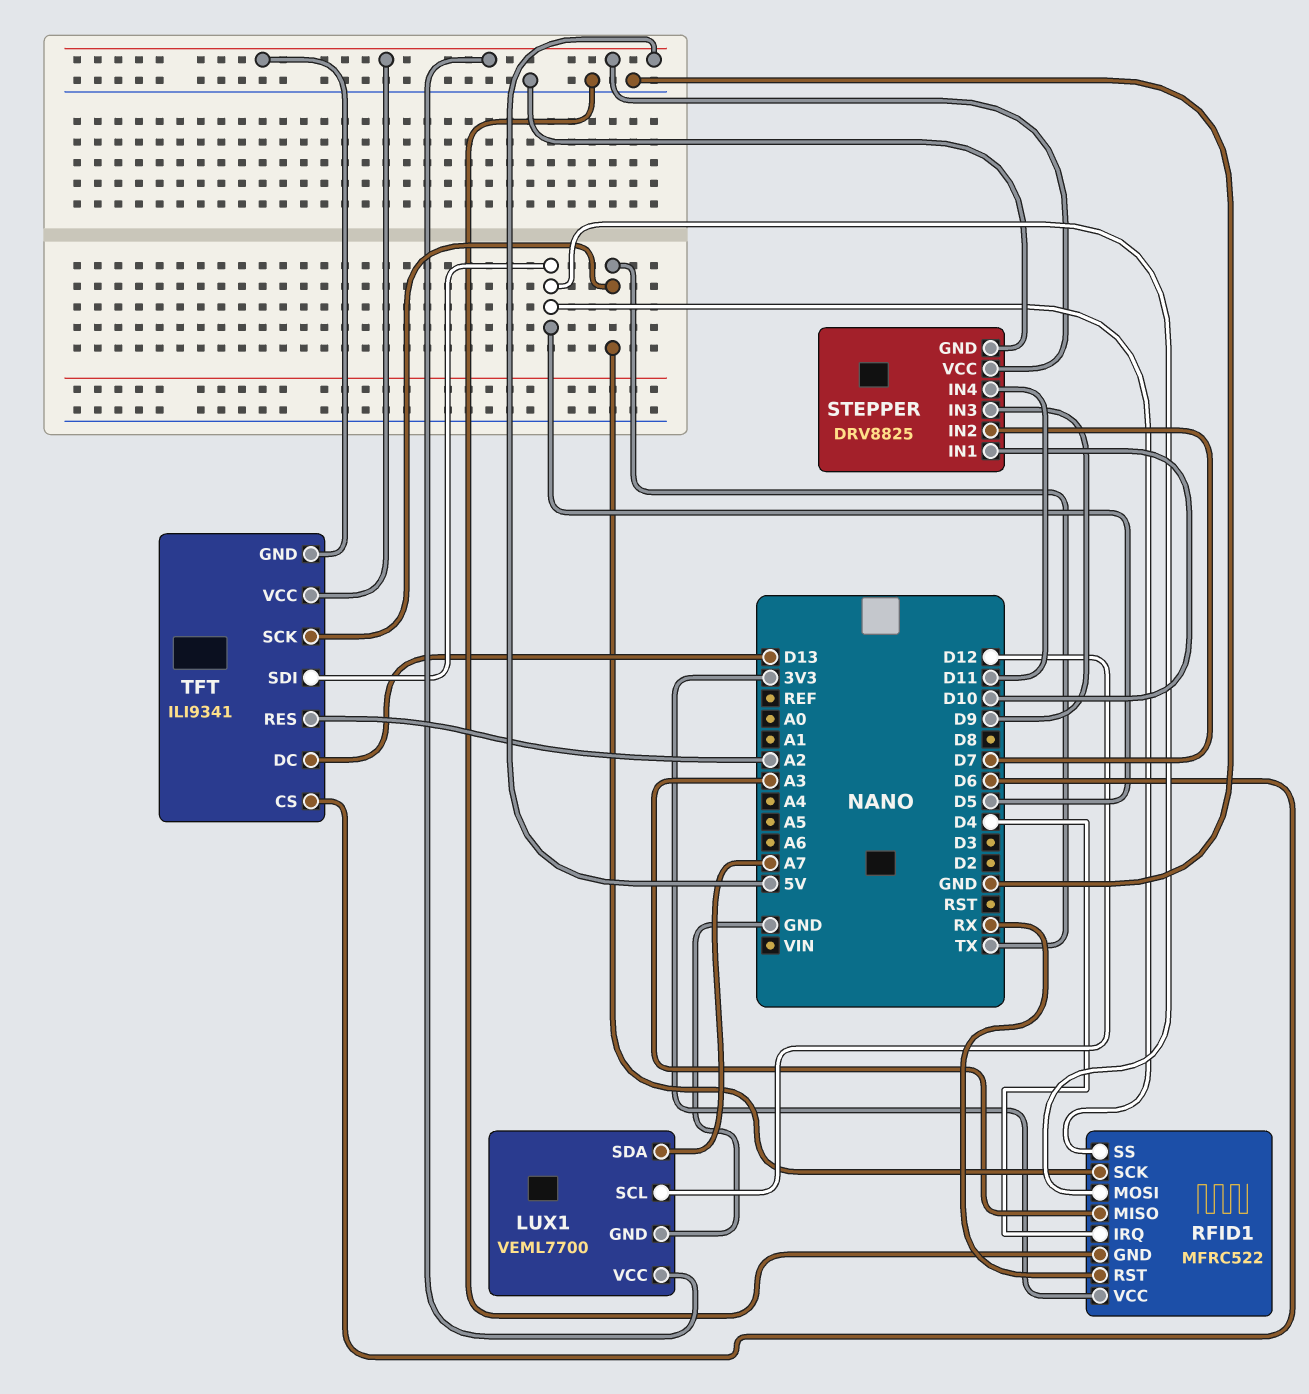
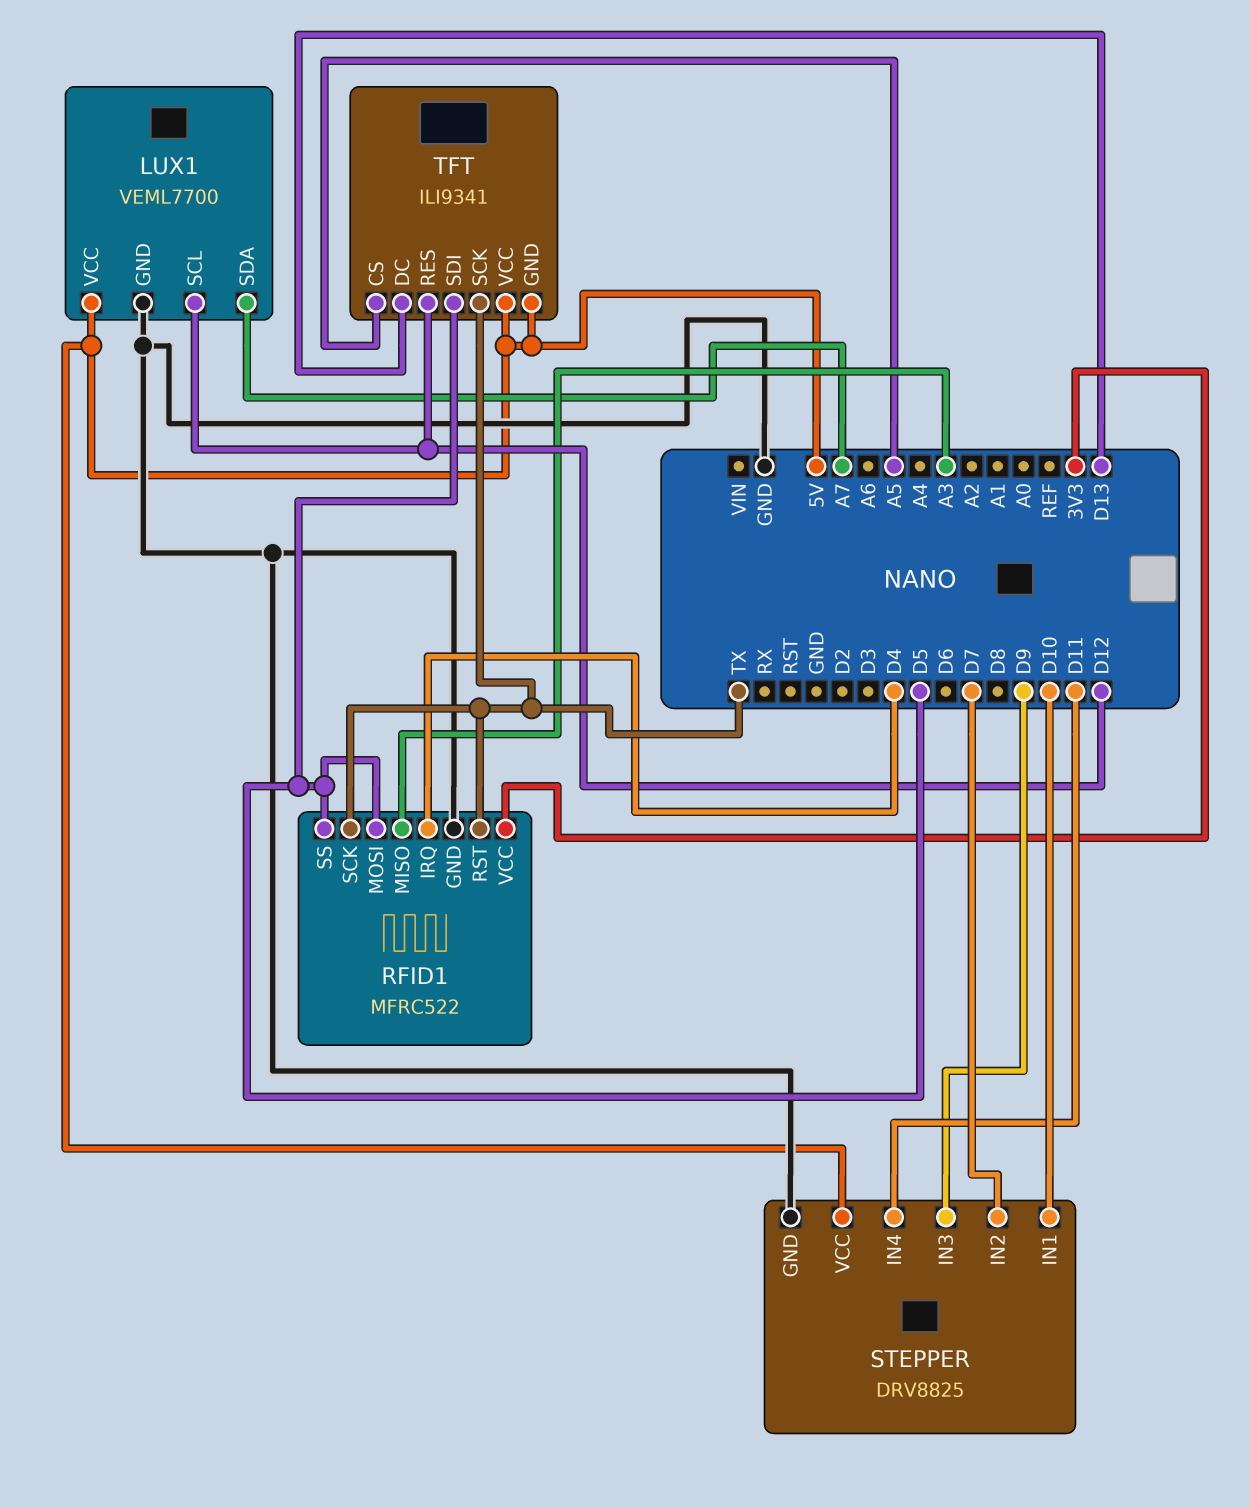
RFID1 pin RST: RX -> TX
TFT pin CS: D6 -> A5
TFT pin RES: A2 -> D12

